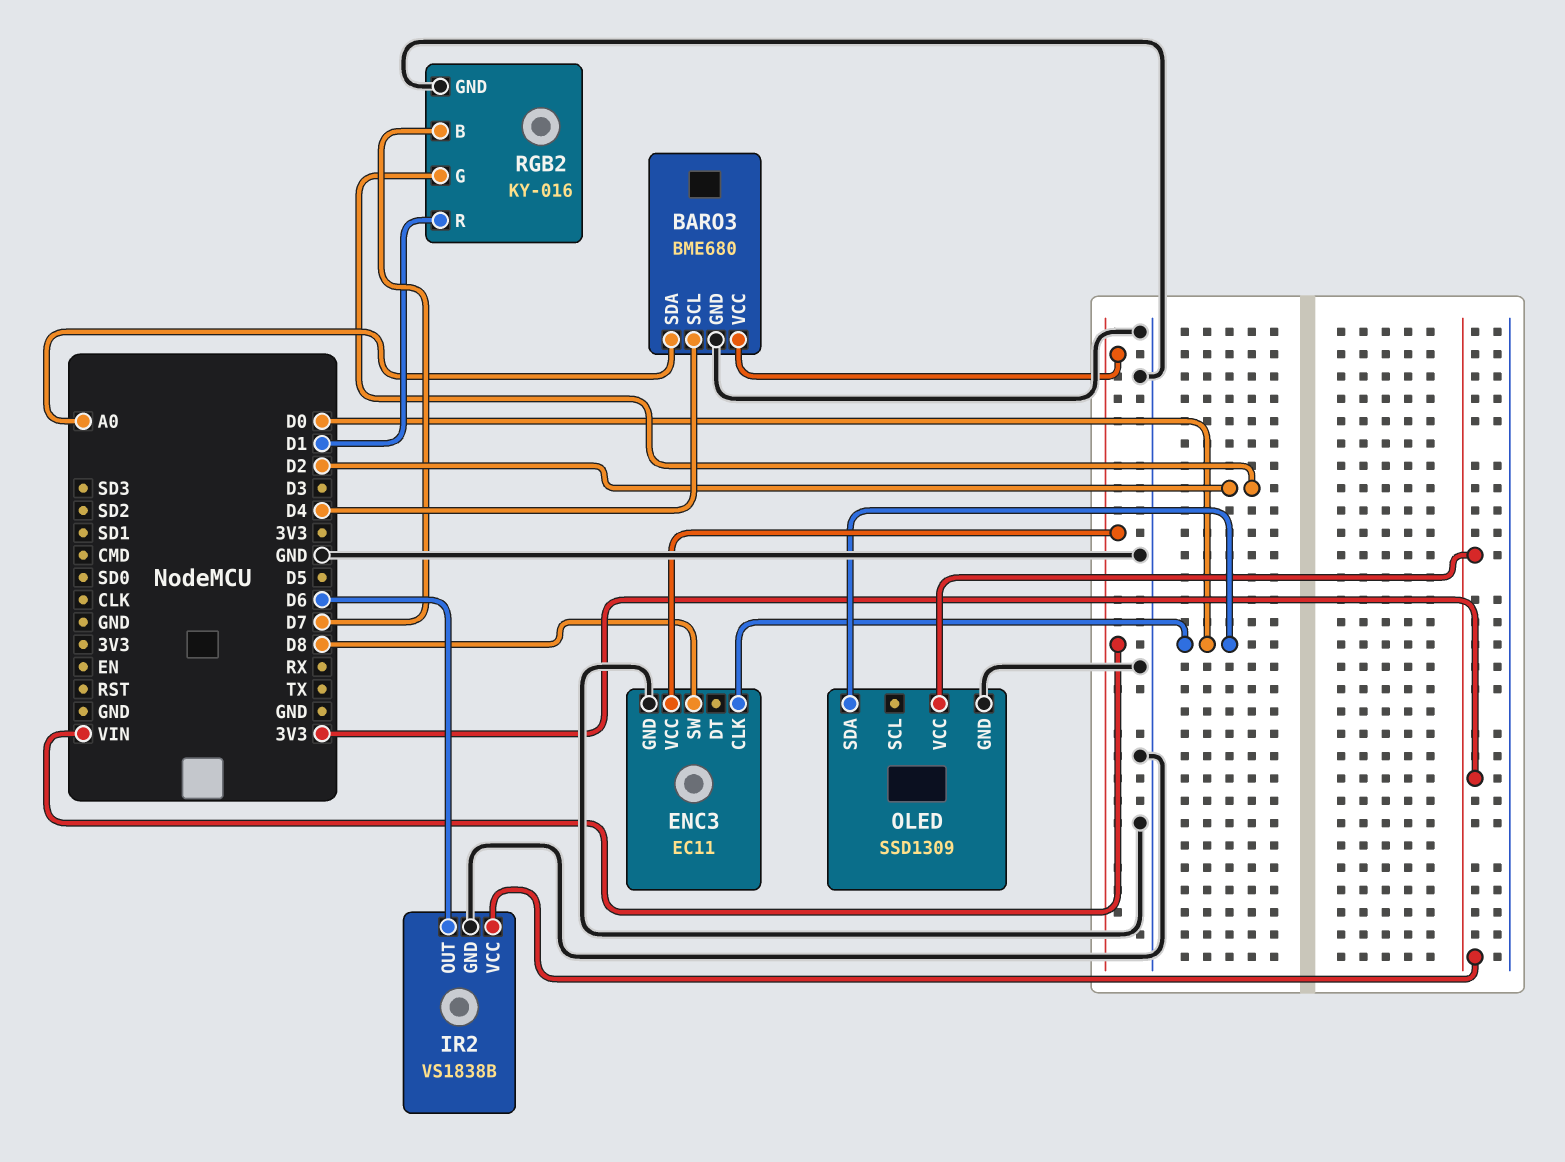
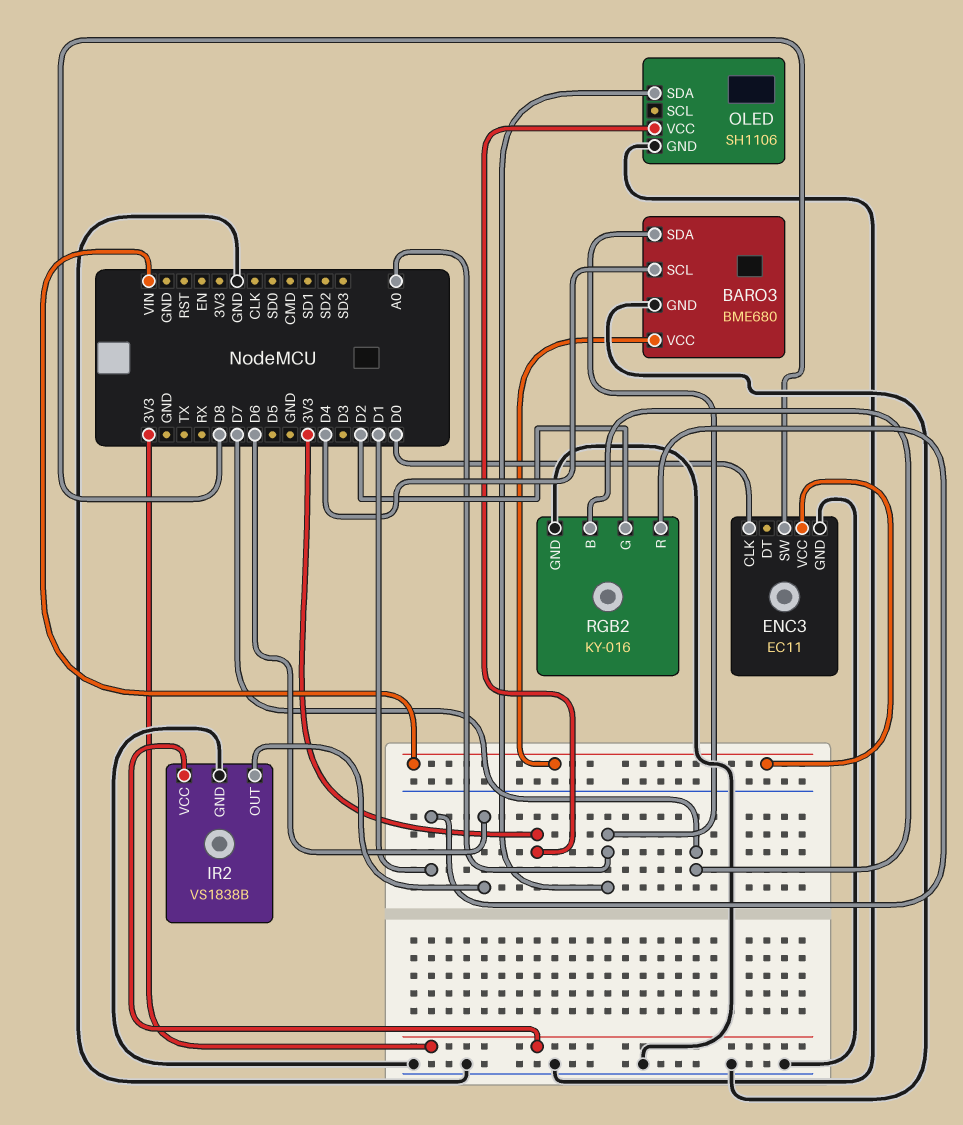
OLED: SSD1309 -> SH1106
OLED pin SDA: D0 -> A0

